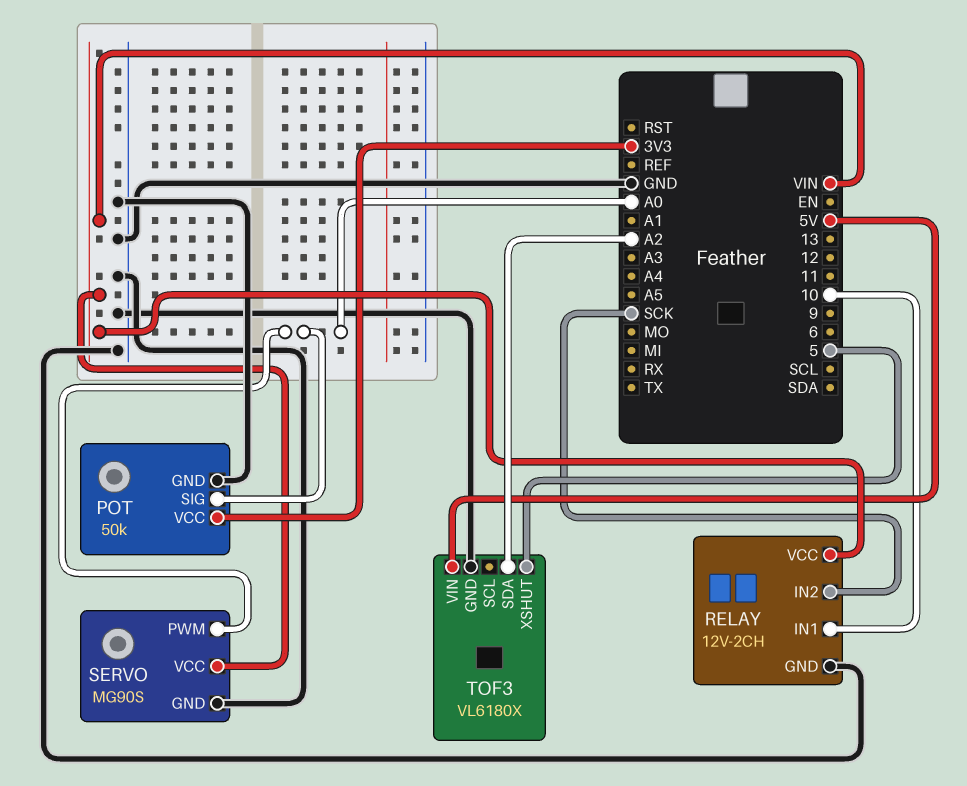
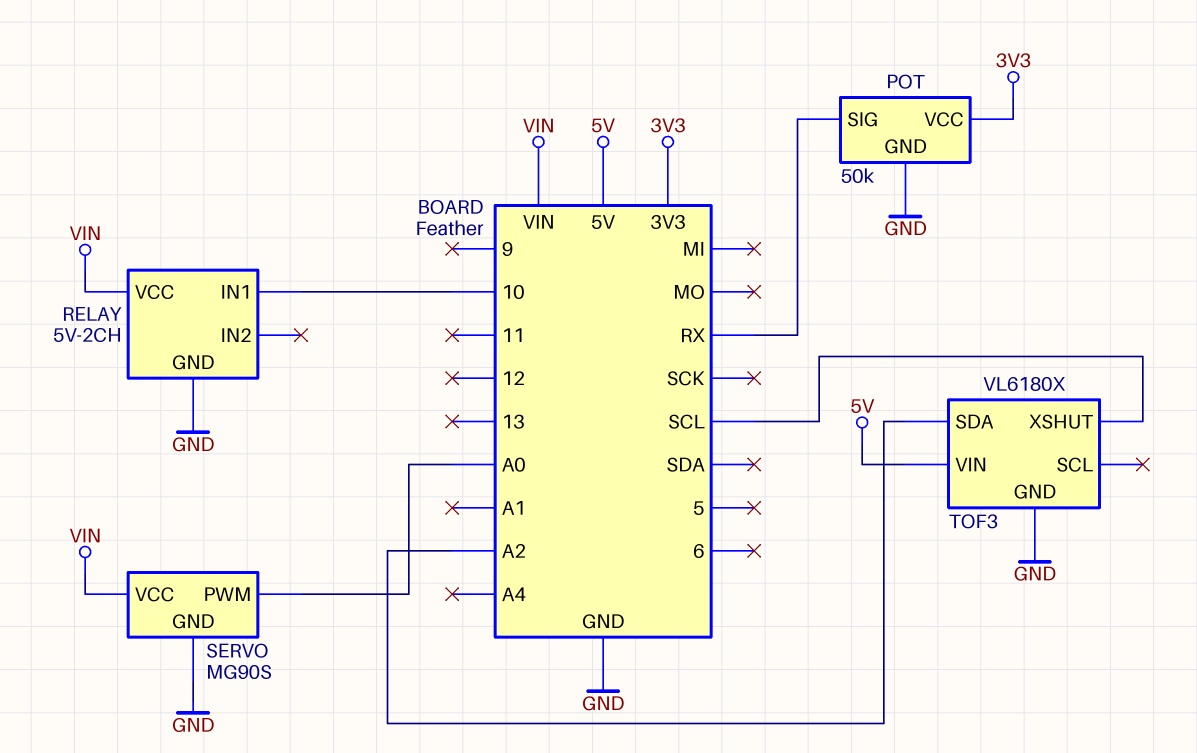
POT pin SIG: A0 -> RX
RELAY: 12V-2CH -> 5V-2CH
RELAY pin IN2: SCK -> none
TOF3 pin XSHUT: 5 -> SCL

